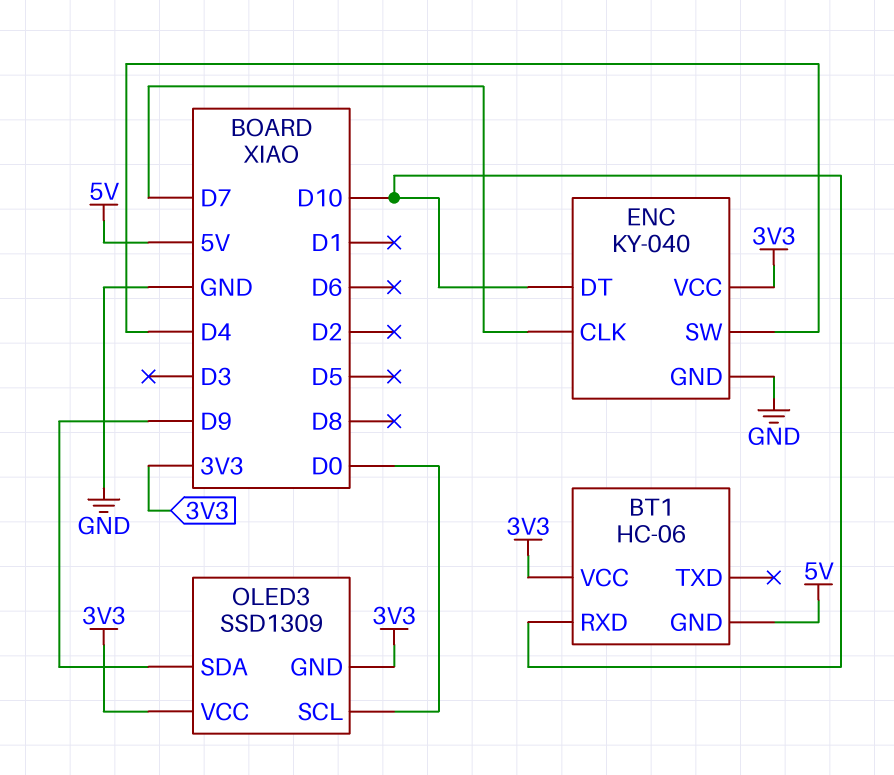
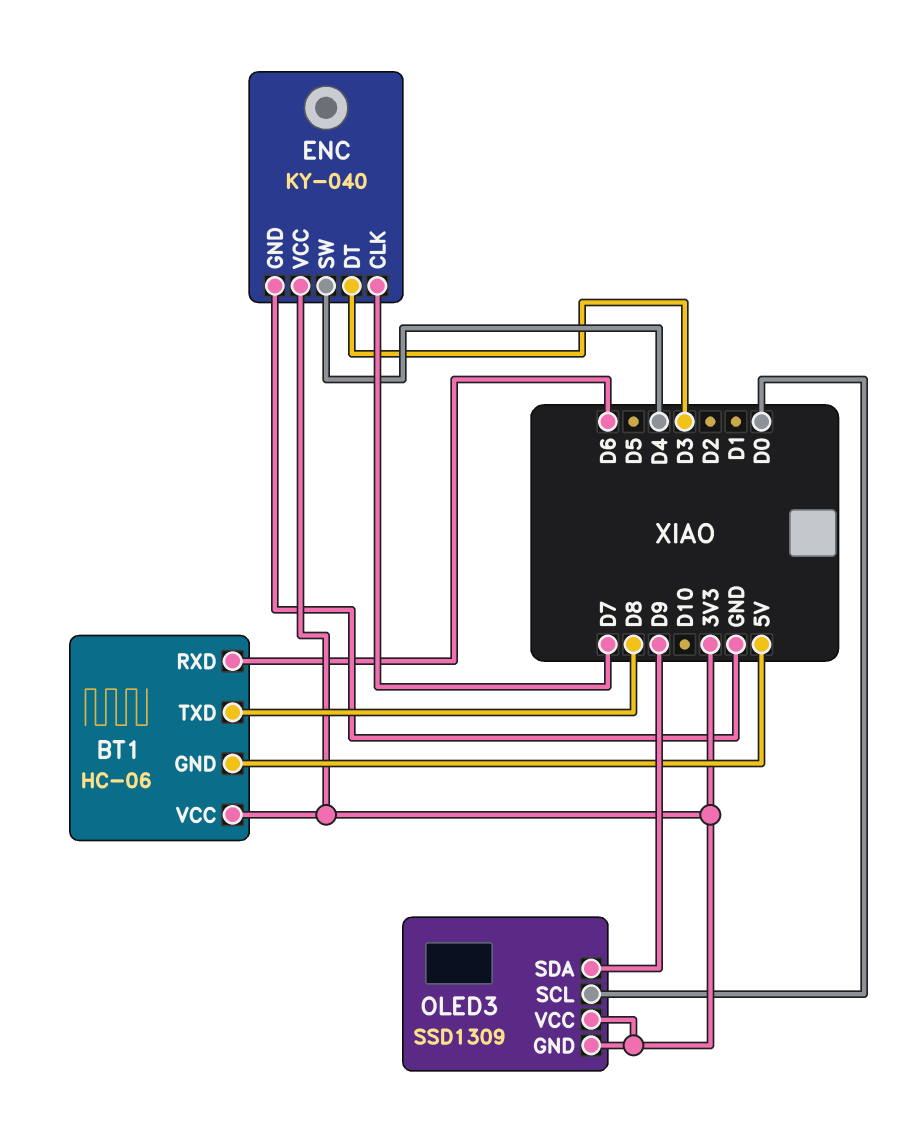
BT1 pin RXD: D10 -> D6
BT1 pin TXD: none -> D8
ENC pin DT: D10 -> D3

